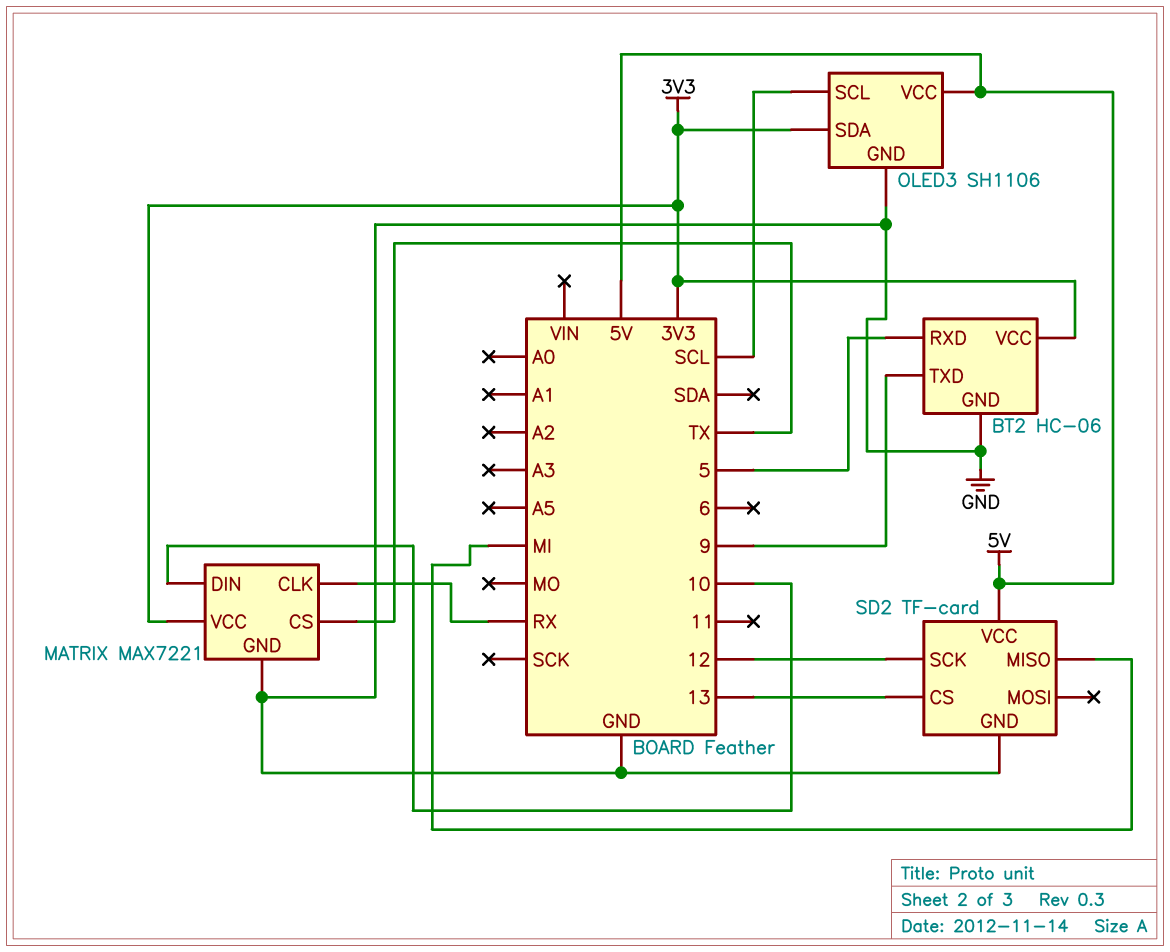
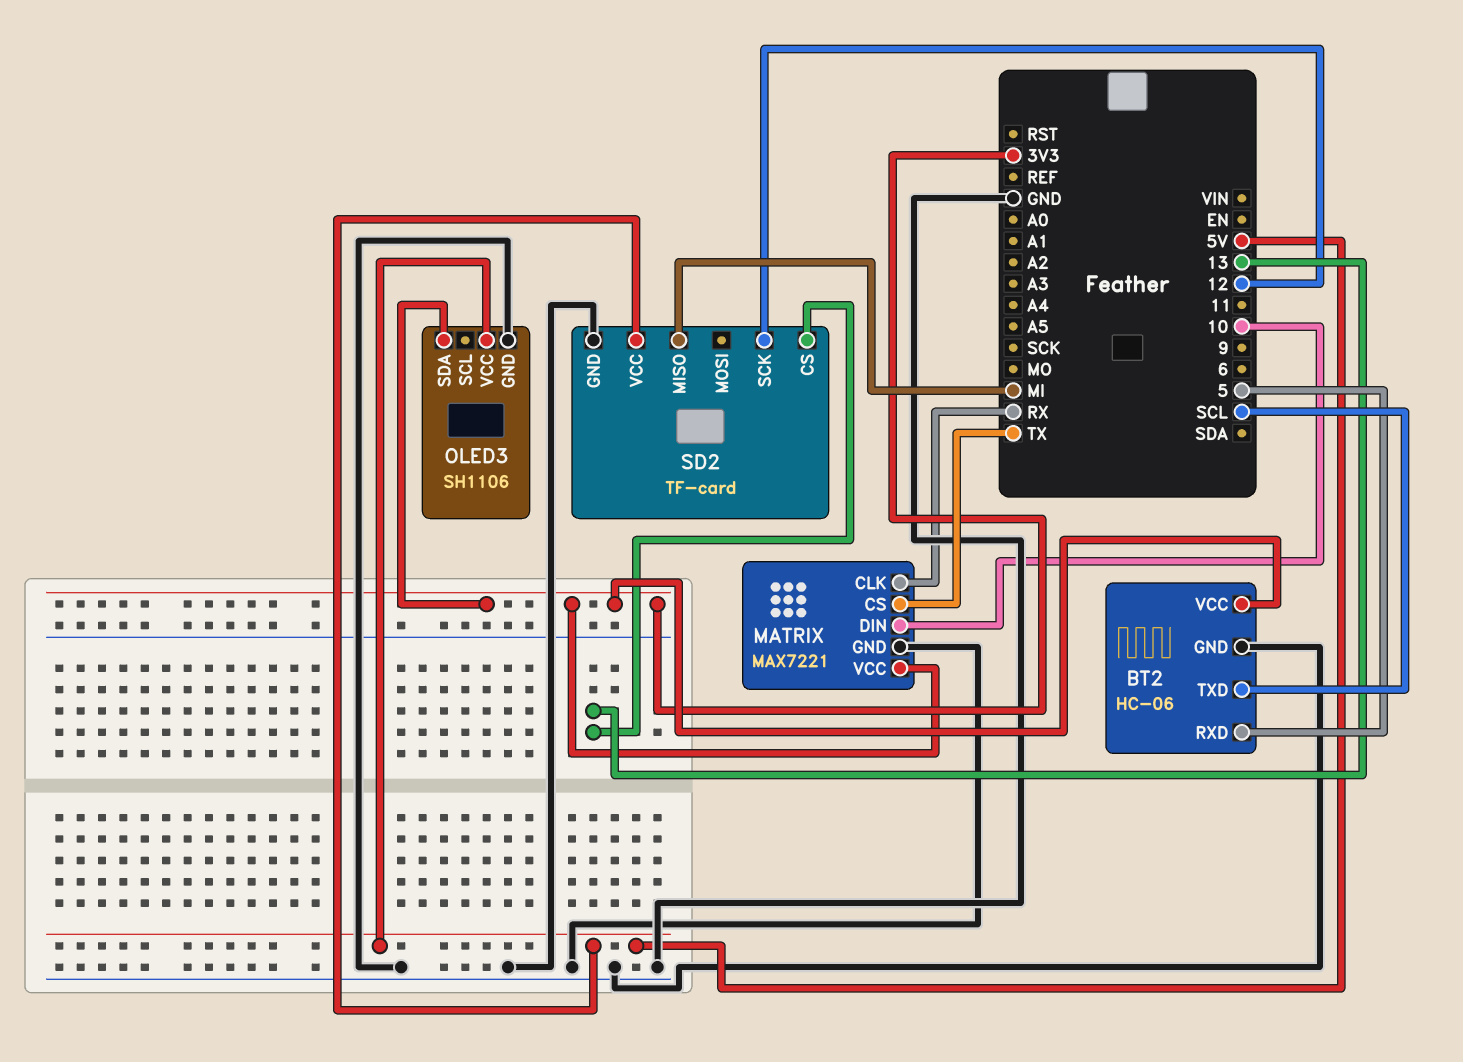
BT2 pin TXD: 9 -> SCL
OLED3 pin SCL: SCL -> none

